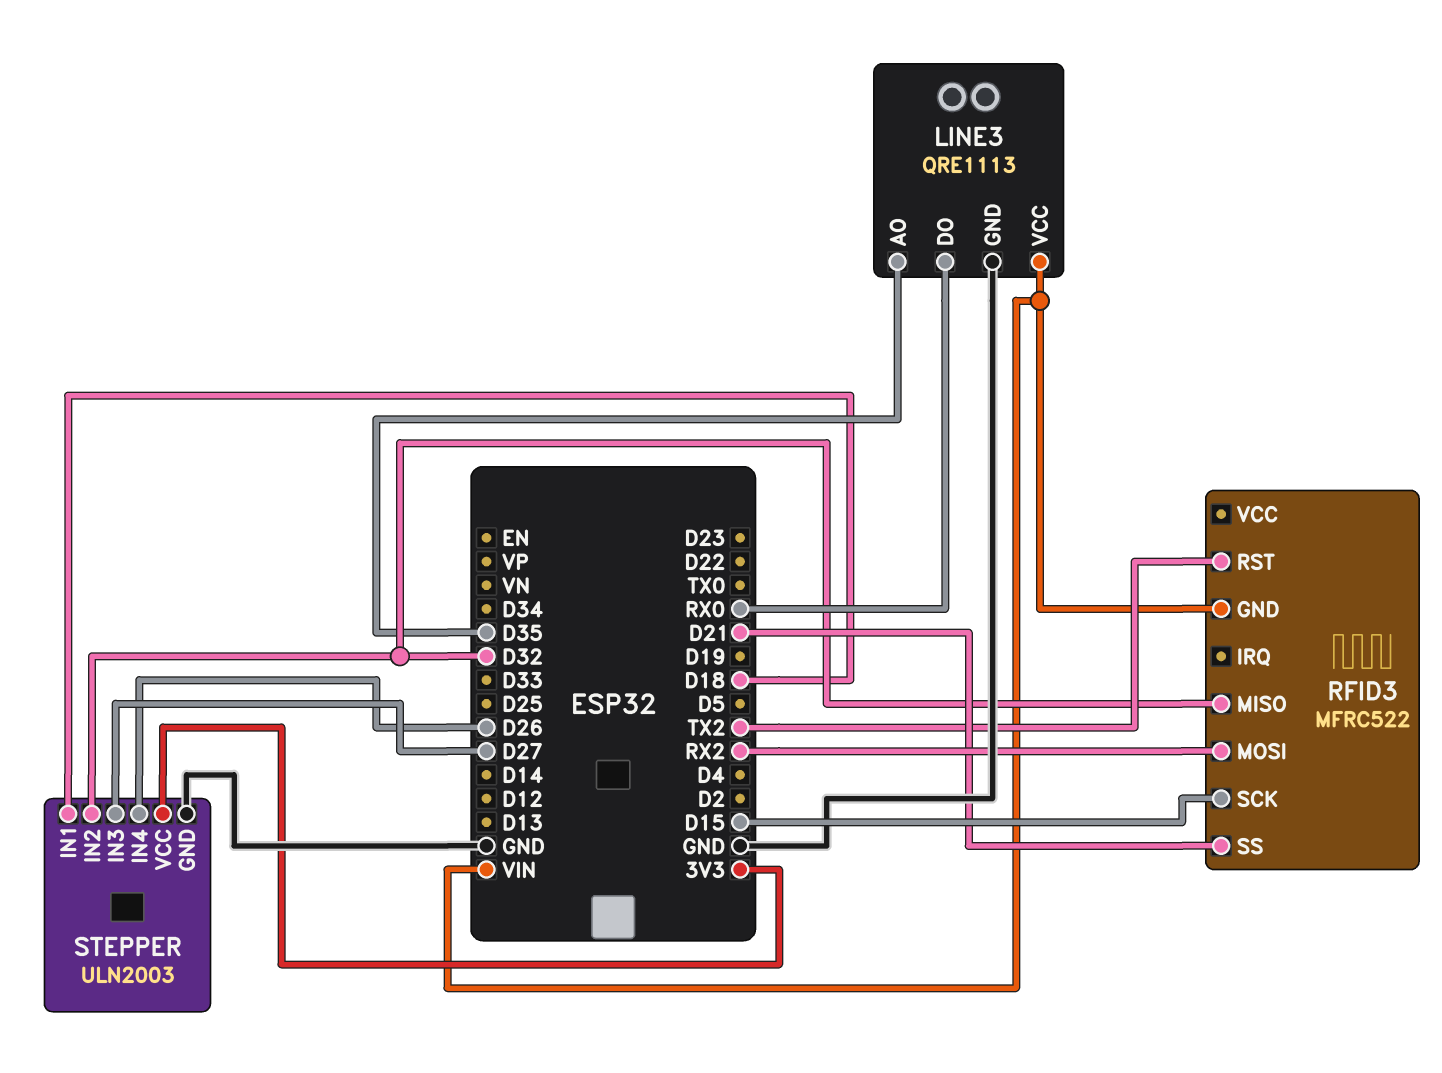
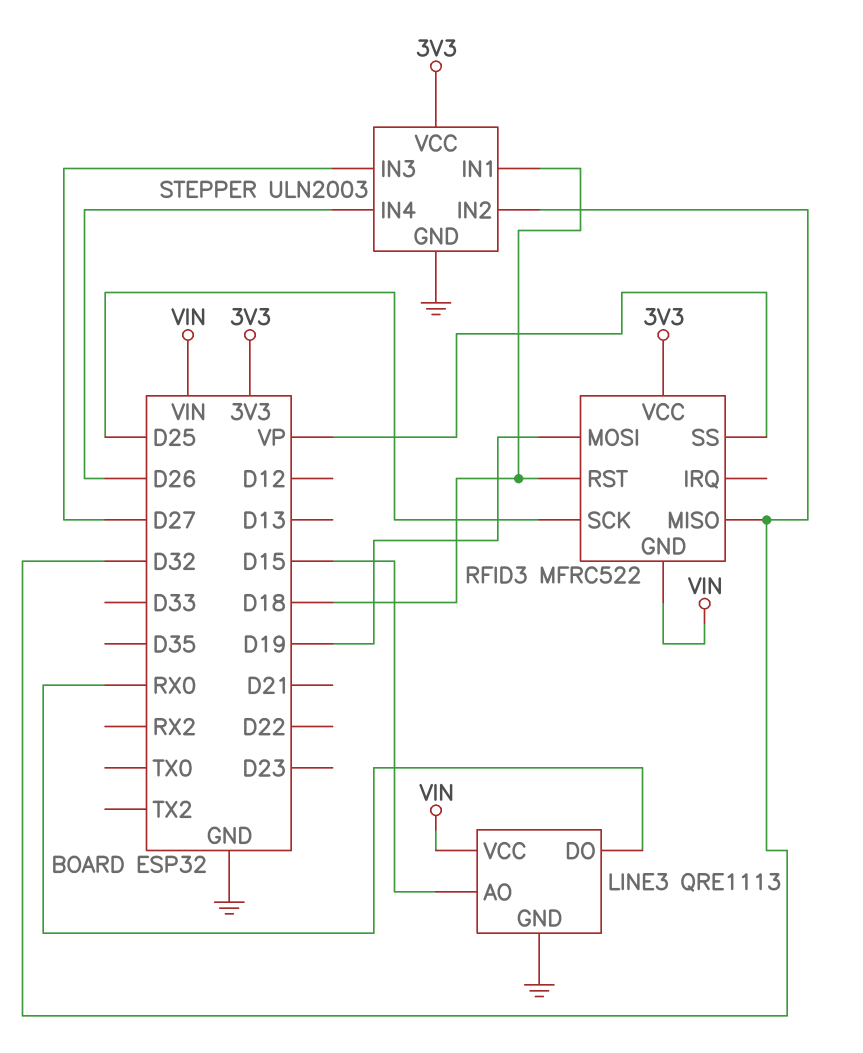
LINE3 pin AO: D35 -> D15
RFID3 pin MOSI: RX2 -> D19
RFID3 pin RST: TX2 -> D18
RFID3 pin SCK: D15 -> D25
RFID3 pin SS: D21 -> VP
RFID3 pin VCC: none -> 3V3

